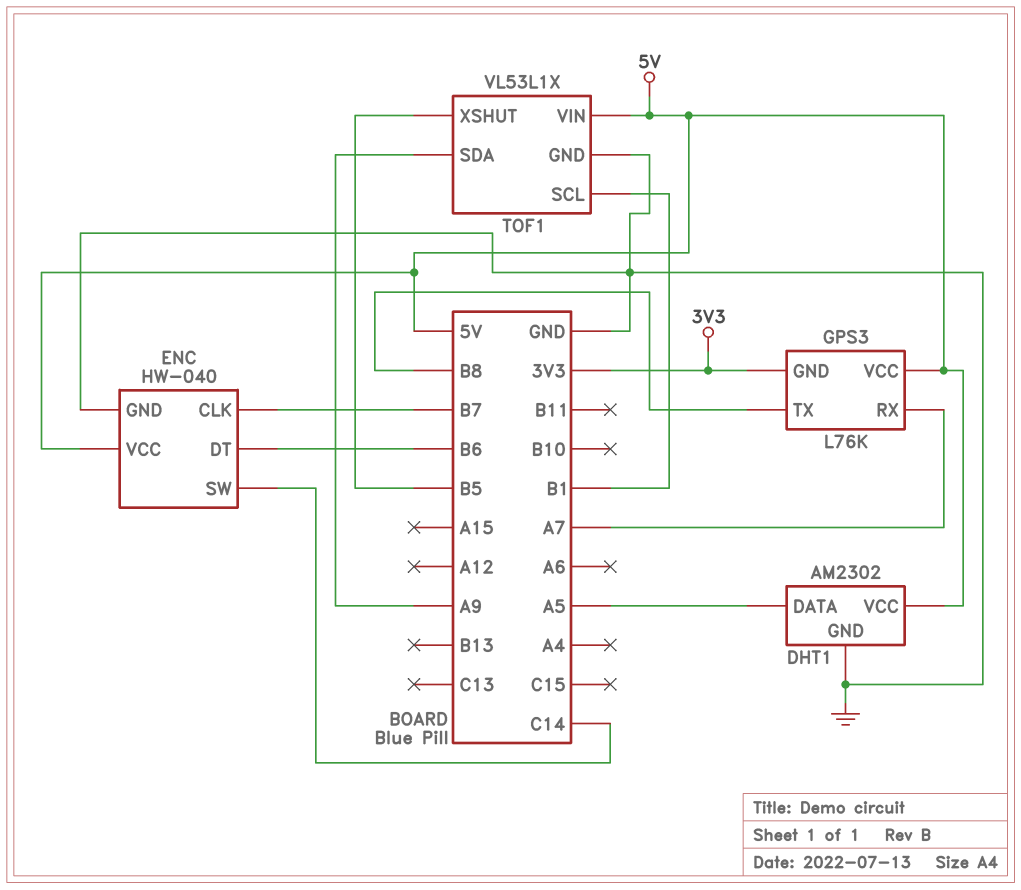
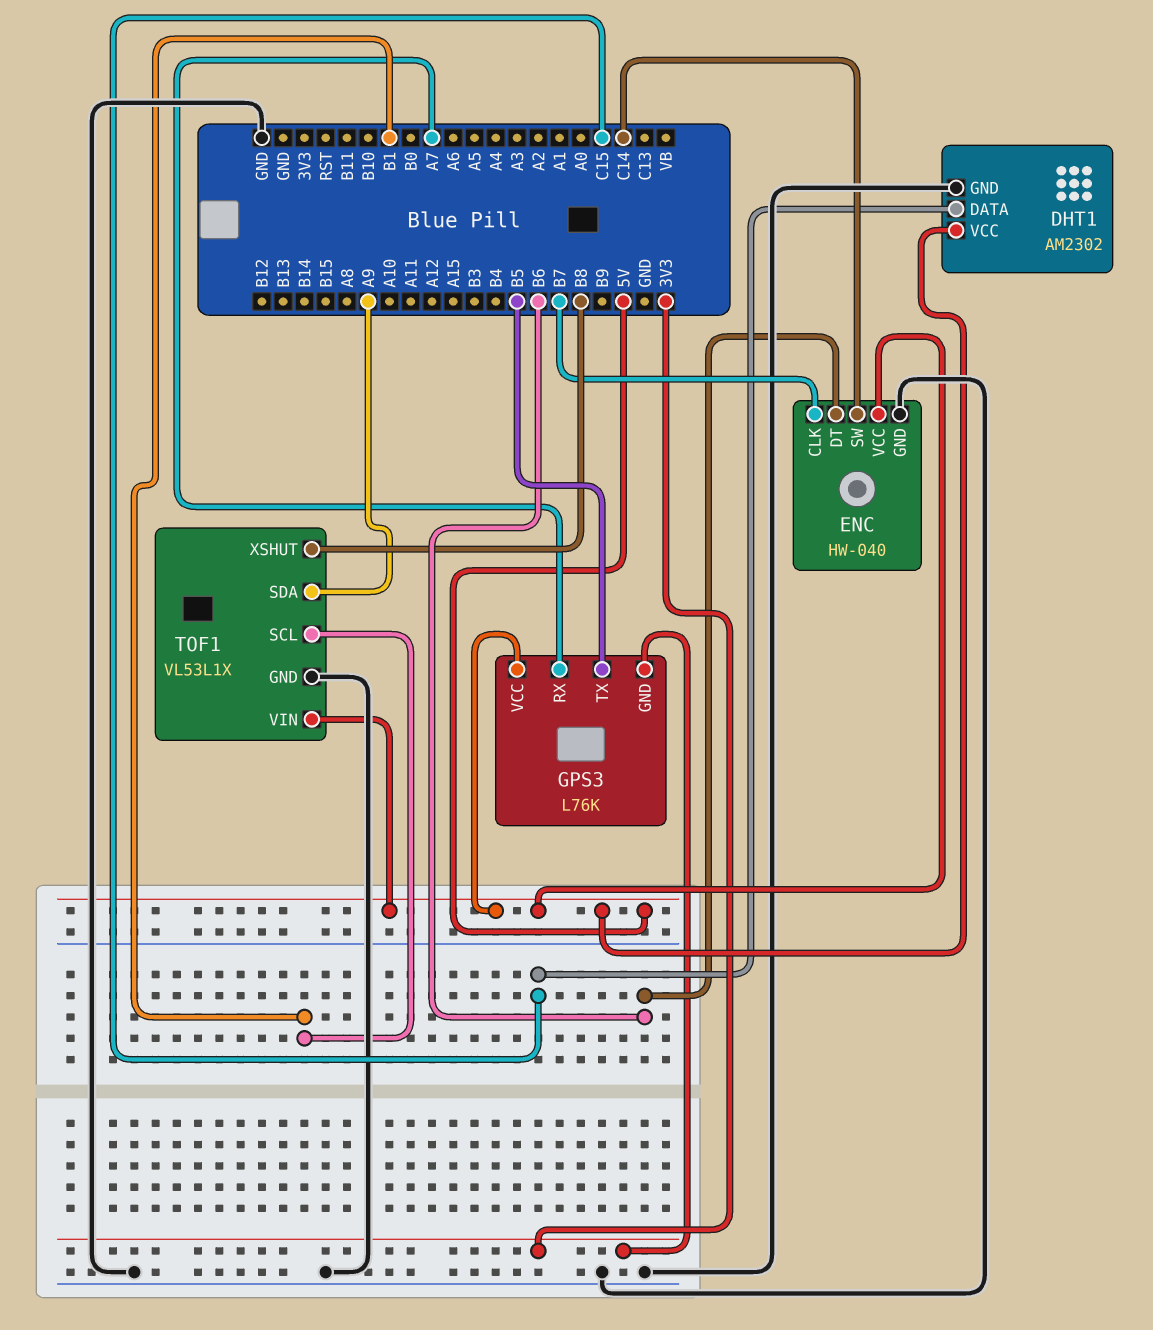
DHT1 pin DATA: A5 -> C15
GPS3 pin TX: B8 -> B5
TOF1 pin XSHUT: B5 -> B8

